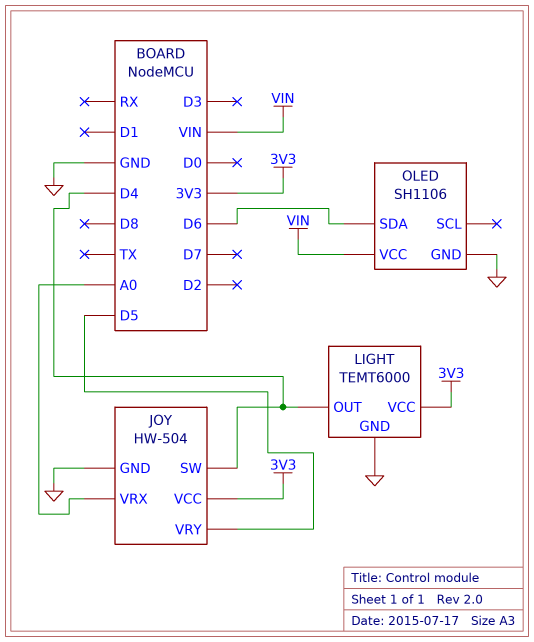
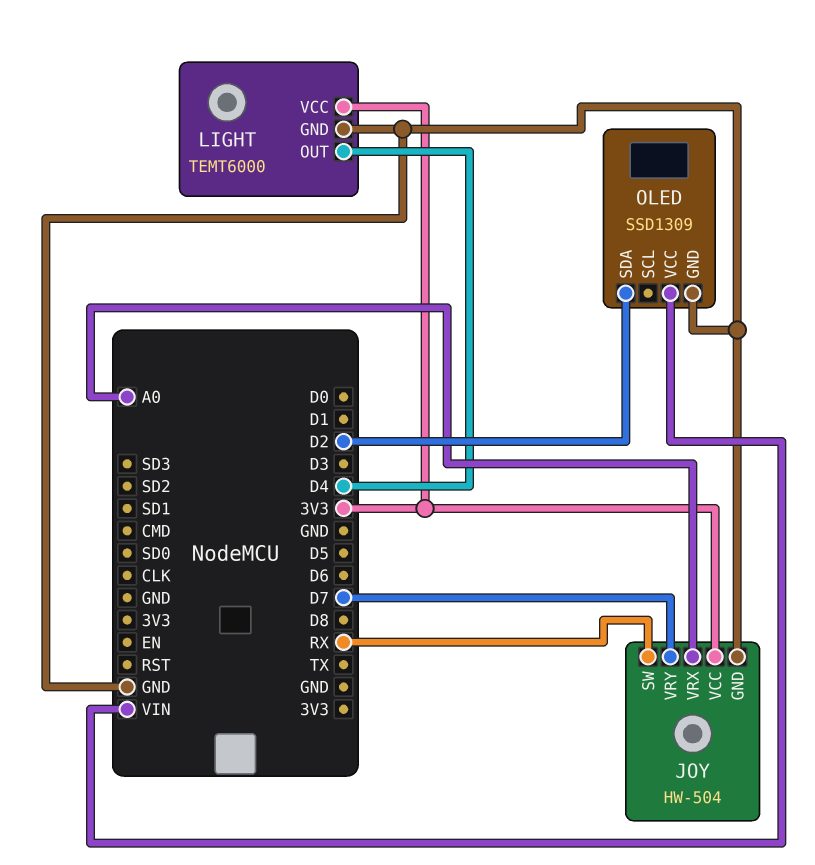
JOY pin SW: D4 -> RX
JOY pin VRY: D5 -> D7
OLED: SH1106 -> SSD1309
OLED pin SDA: D6 -> D2

